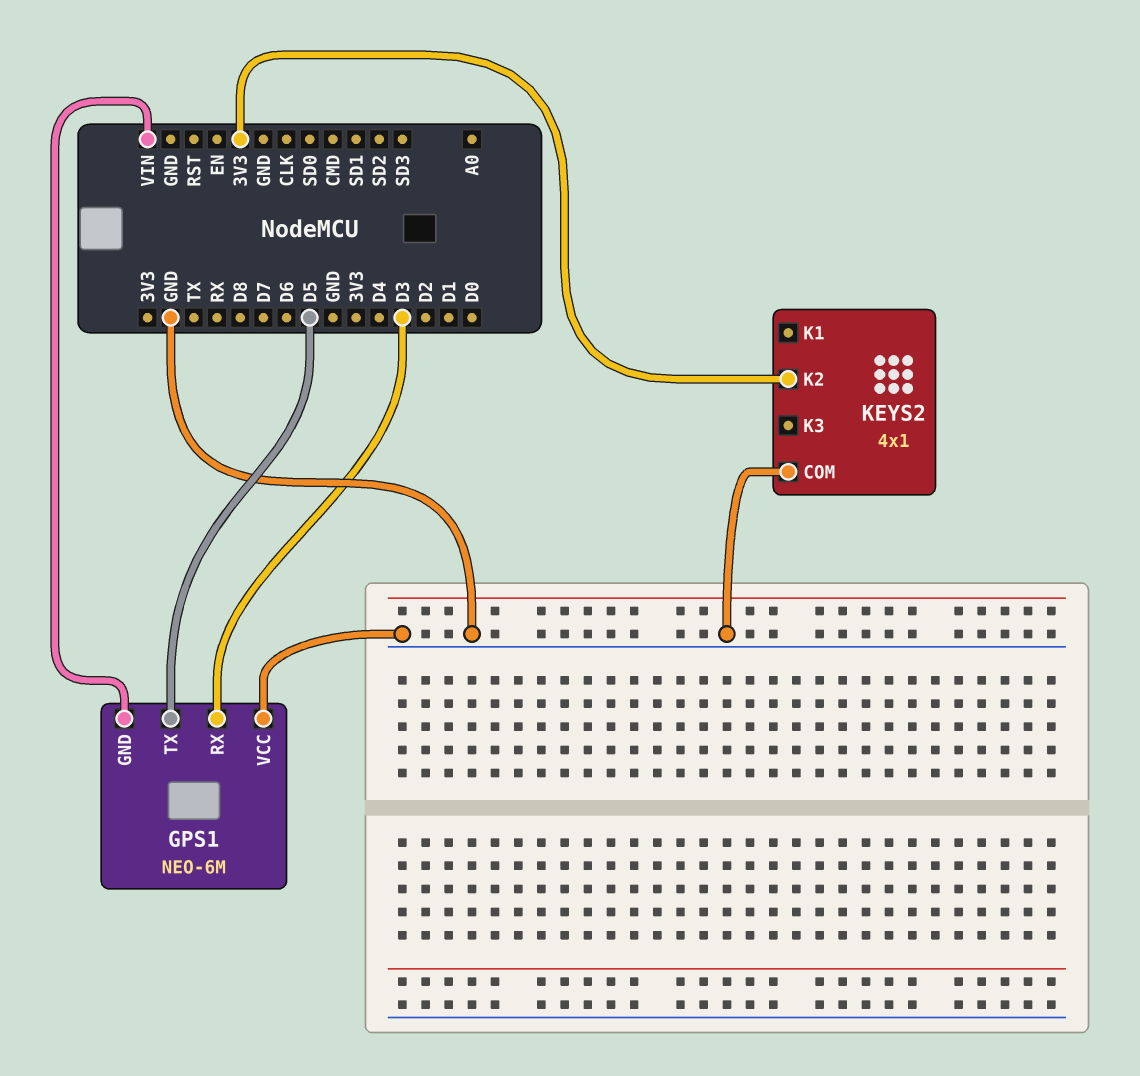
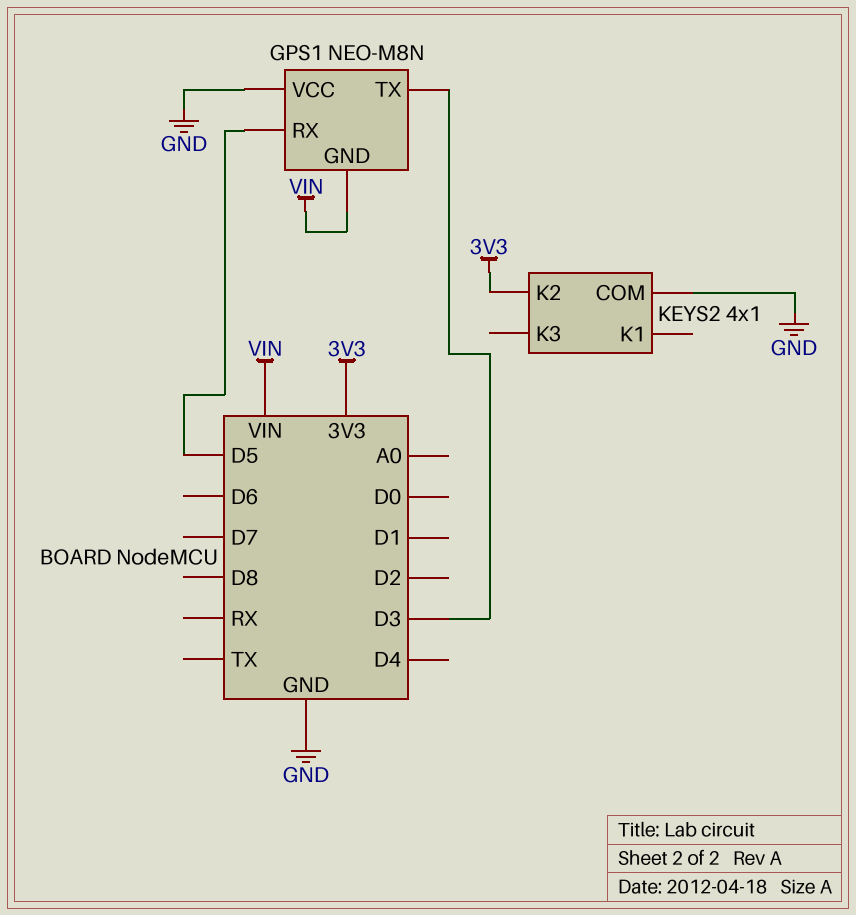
GPS1: NEO-6M -> NEO-M8N
GPS1 pin RX: D3 -> D5
GPS1 pin TX: D5 -> D3

